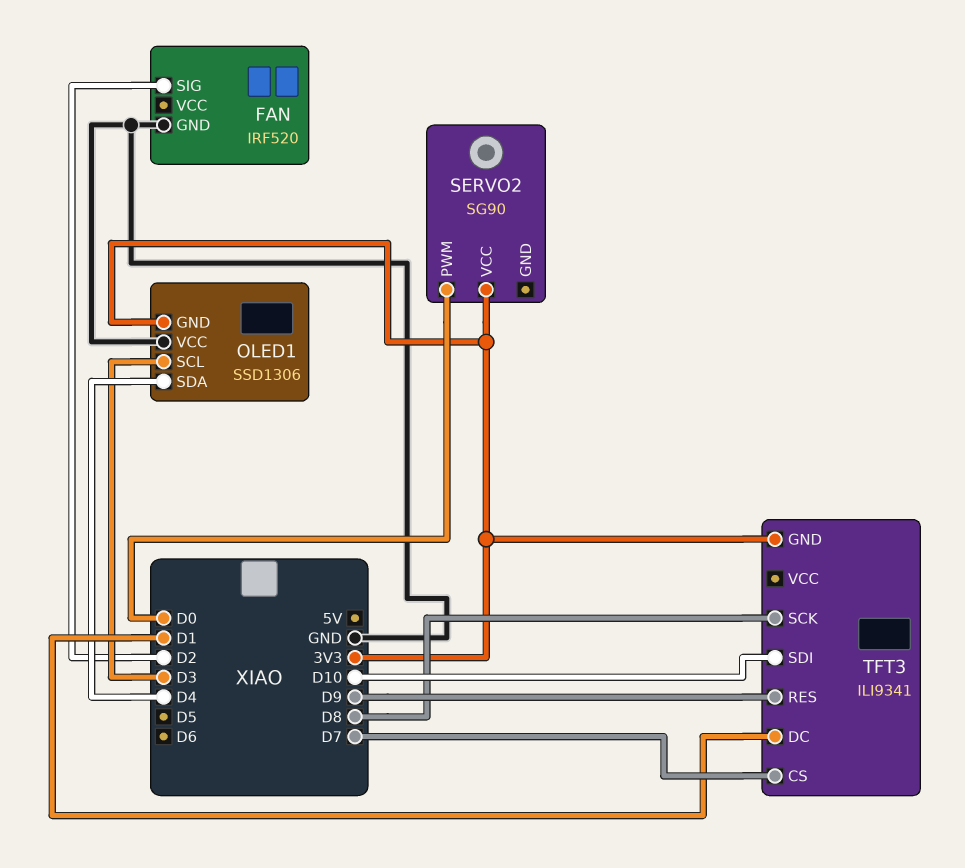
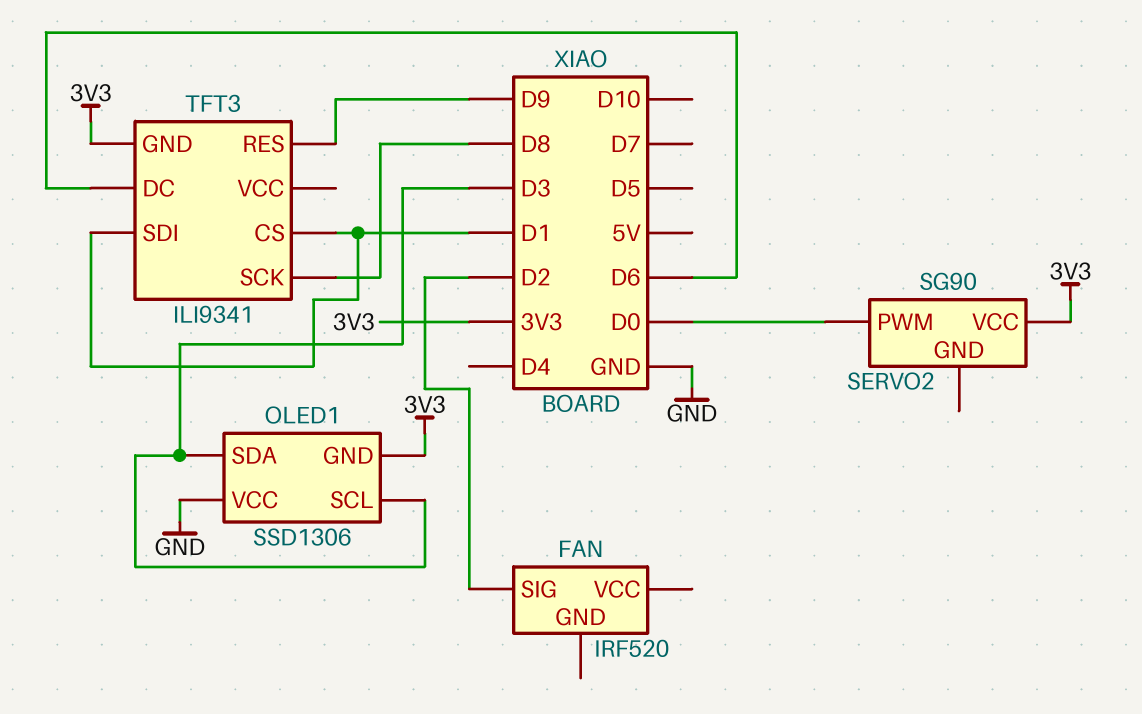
FAN pin GND: GND -> none
OLED1 pin SDA: D4 -> D3
TFT3 pin CS: D7 -> D1
TFT3 pin DC: D1 -> D6
TFT3 pin SDI: D10 -> D1

